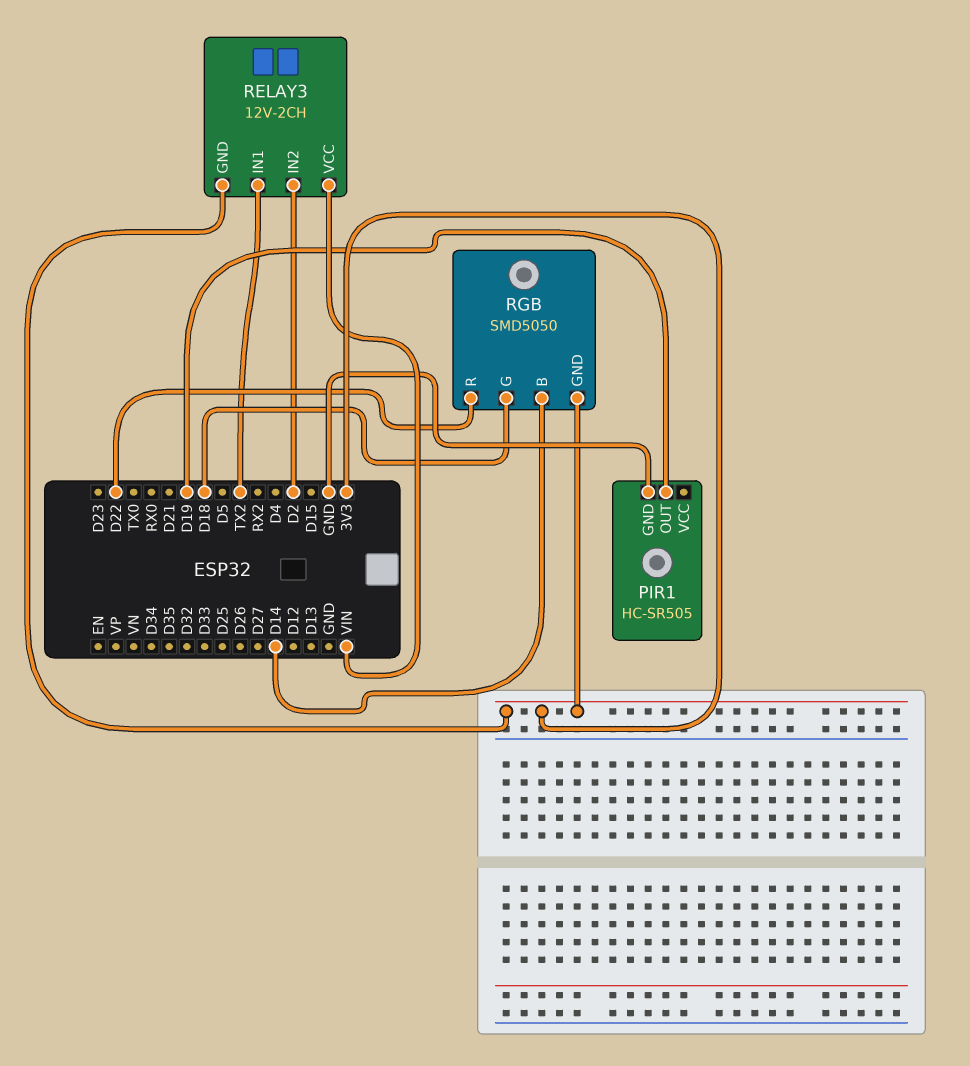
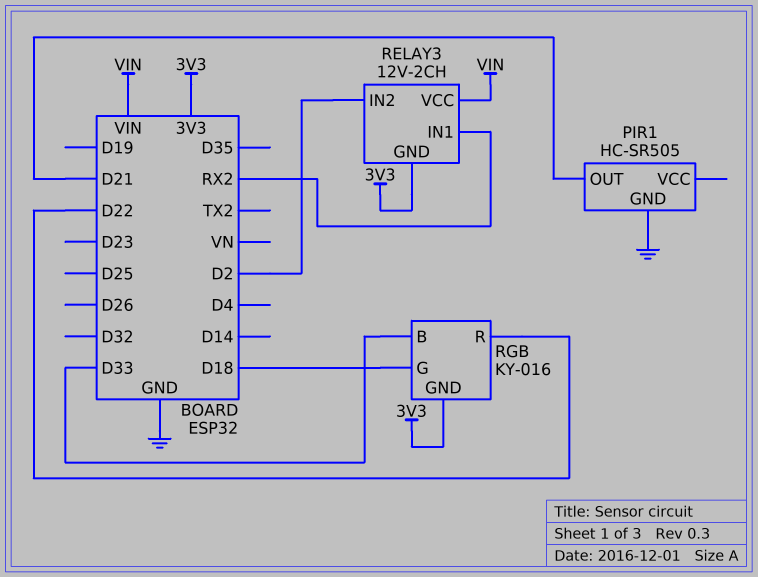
PIR1 pin OUT: D19 -> D21
RELAY3 pin IN1: TX2 -> RX2
RGB: SMD5050 -> KY-016
RGB pin B: D14 -> D33

